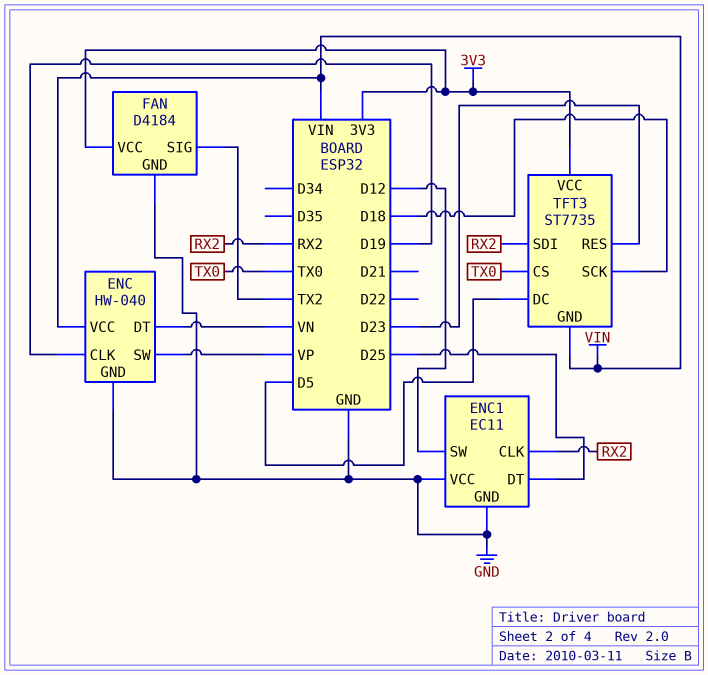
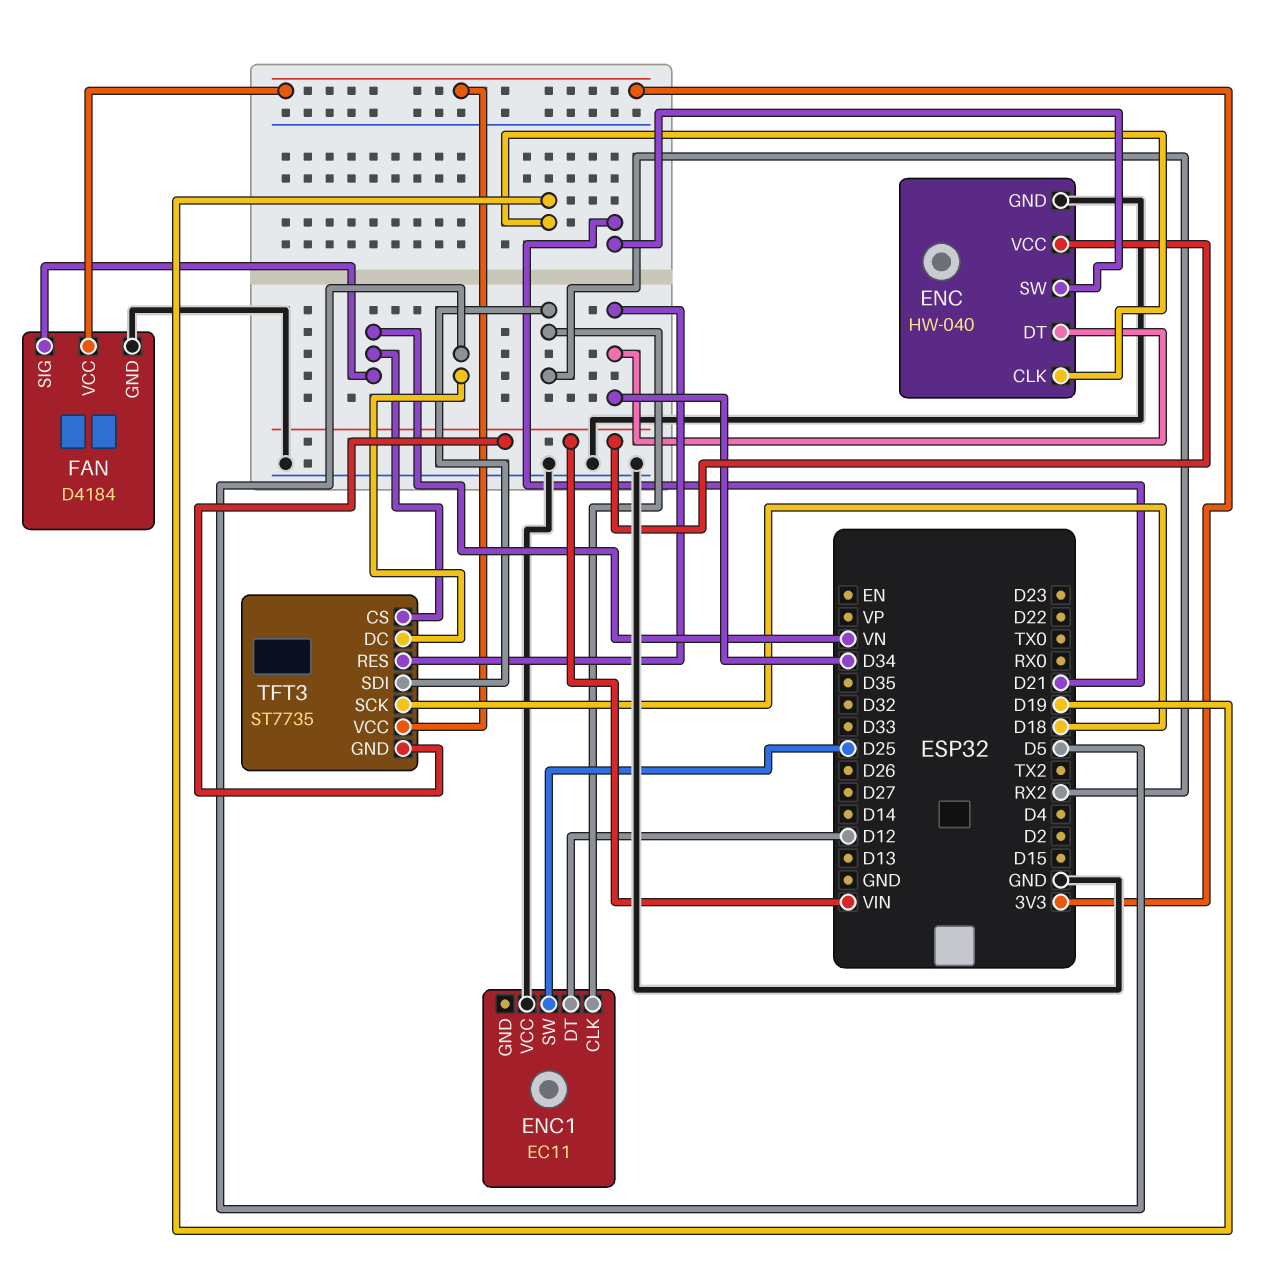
ENC pin DT: VN -> D34
ENC pin SW: VP -> D21
ENC1 pin DT: D25 -> D12
ENC1 pin GND: GND -> none
ENC1 pin SW: D12 -> D25
FAN pin SIG: TX2 -> VN
TFT3 pin CS: TX0 -> VN
TFT3 pin RES: D23 -> D34

